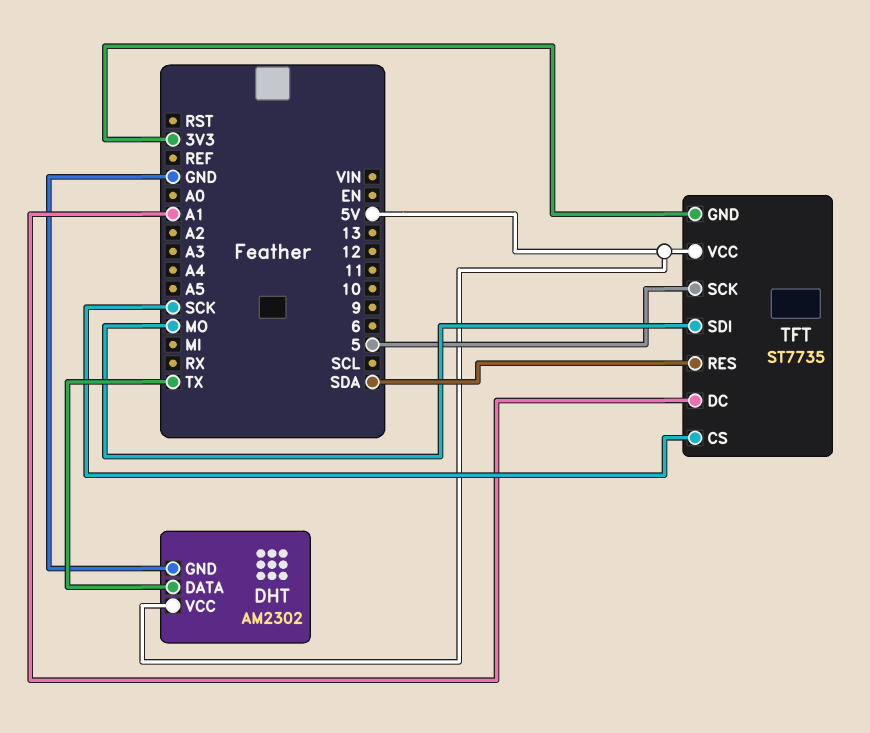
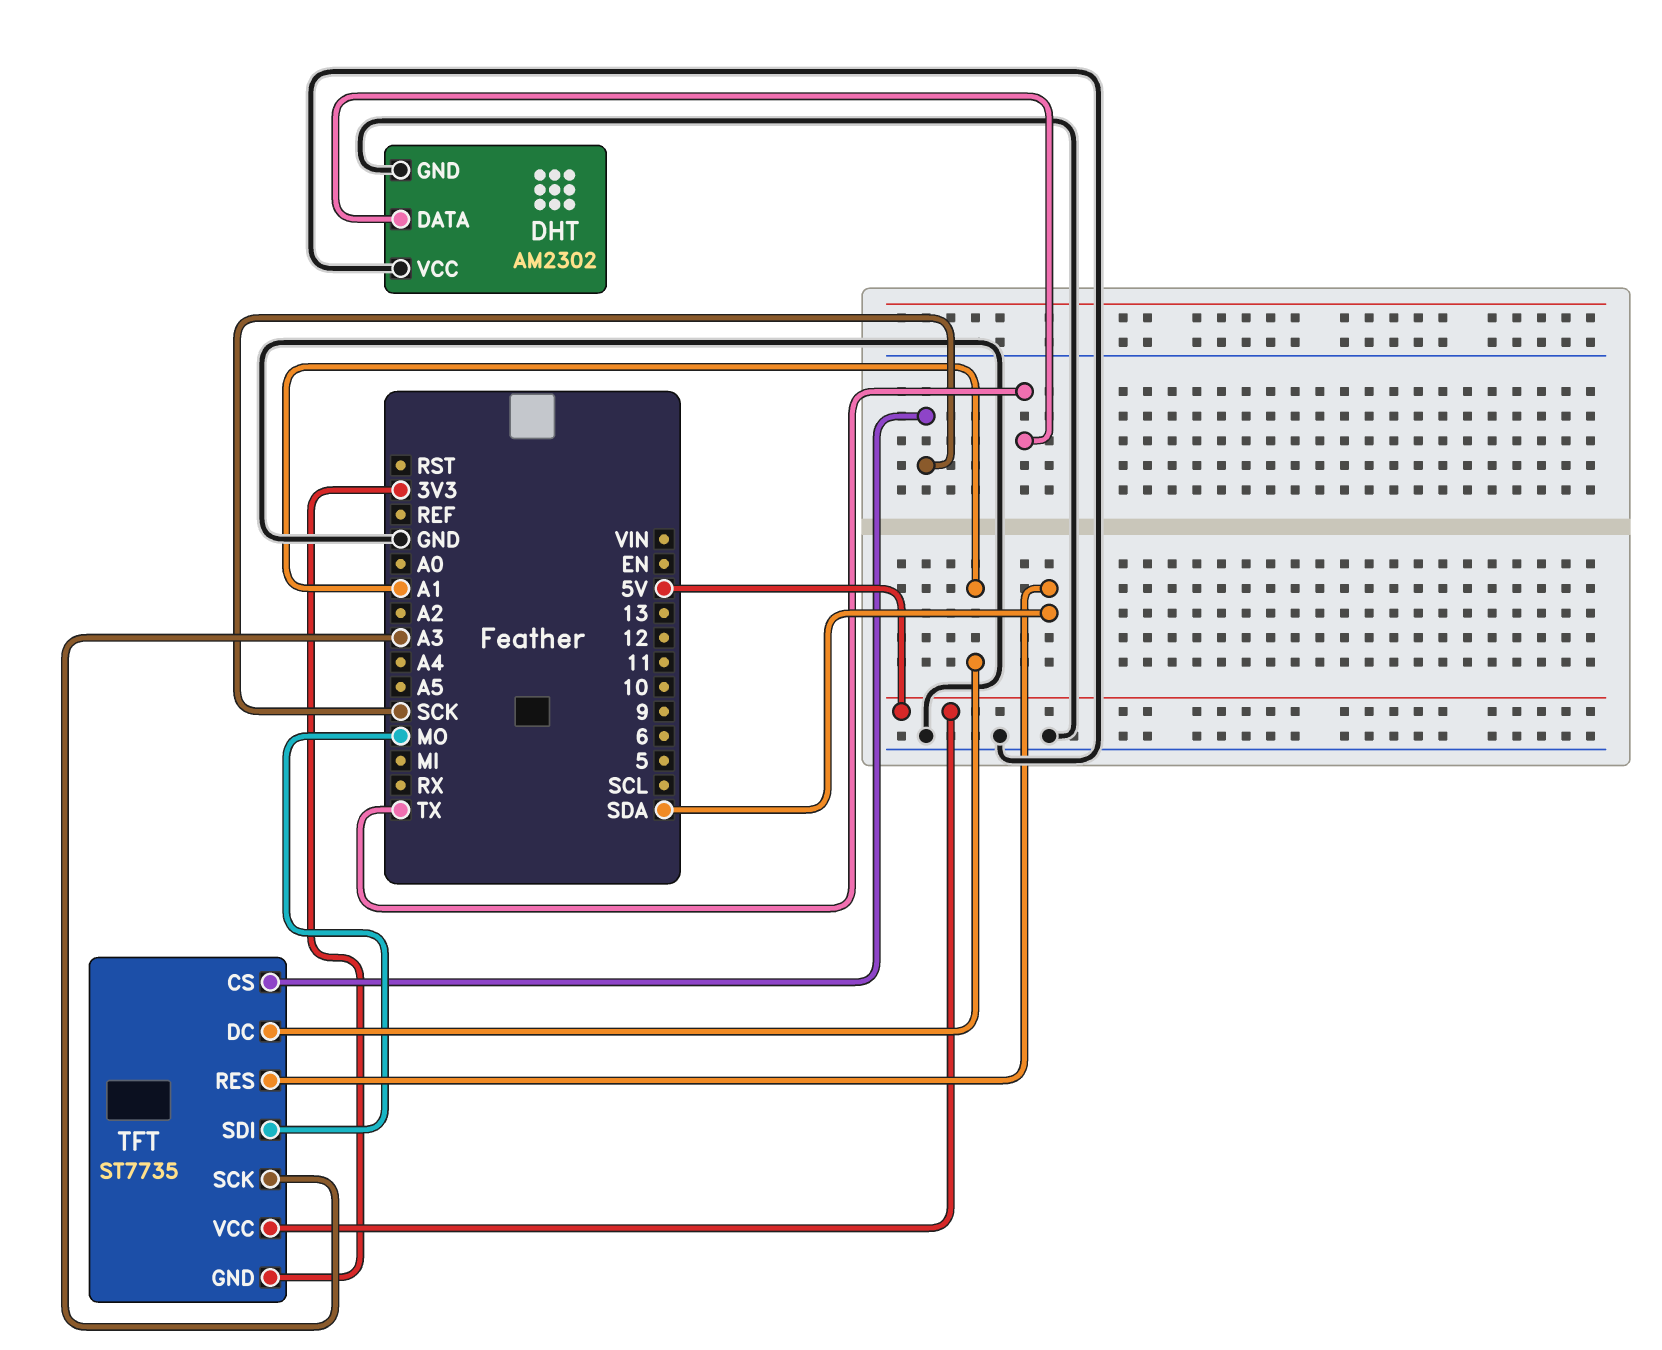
DHT pin VCC: 5V -> GND
TFT pin SCK: 5 -> A3

